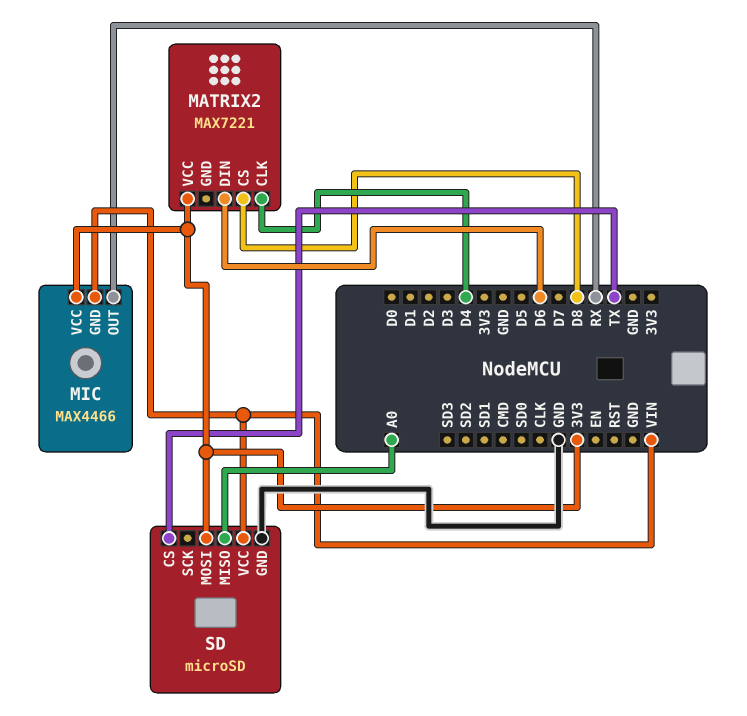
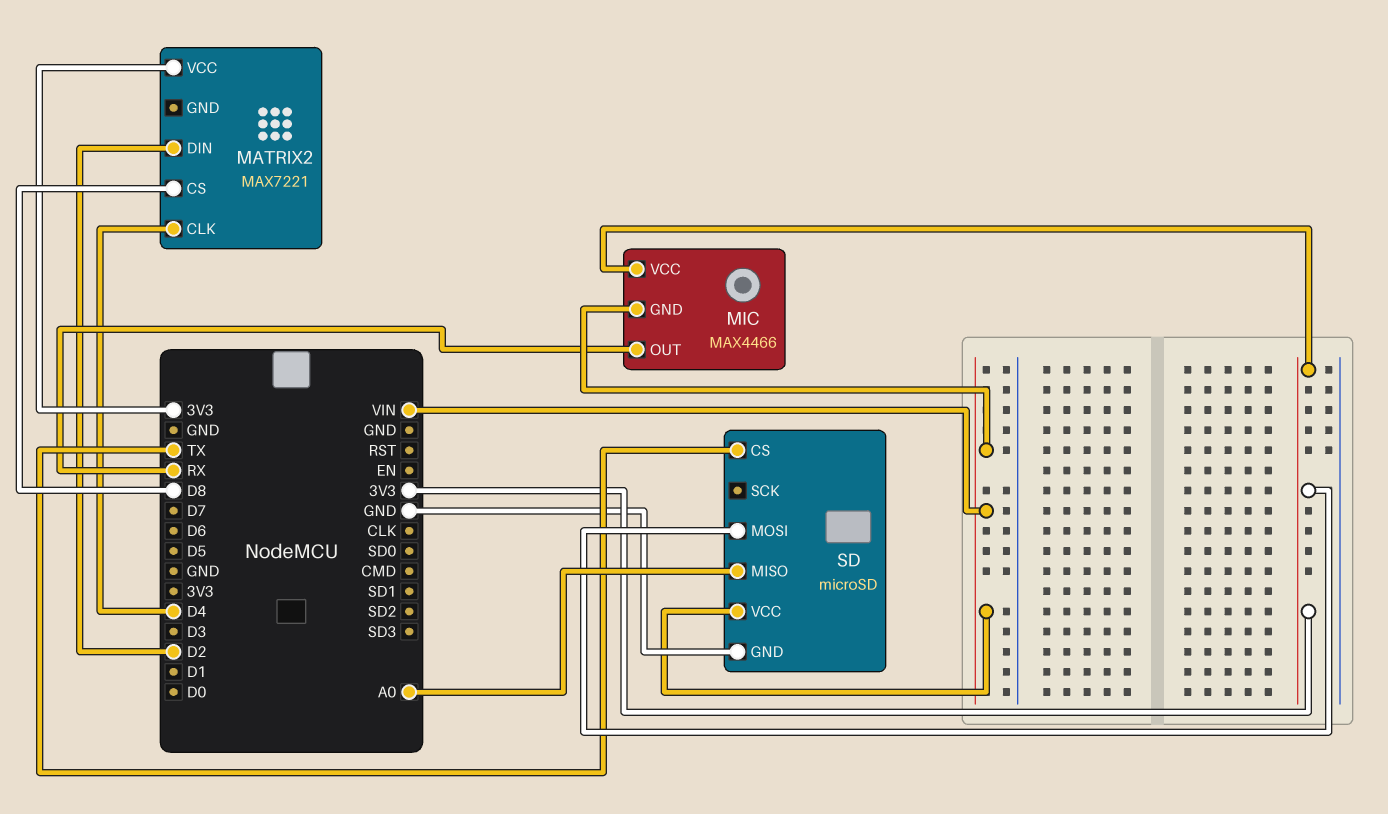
MATRIX2 pin DIN: D6 -> D2

